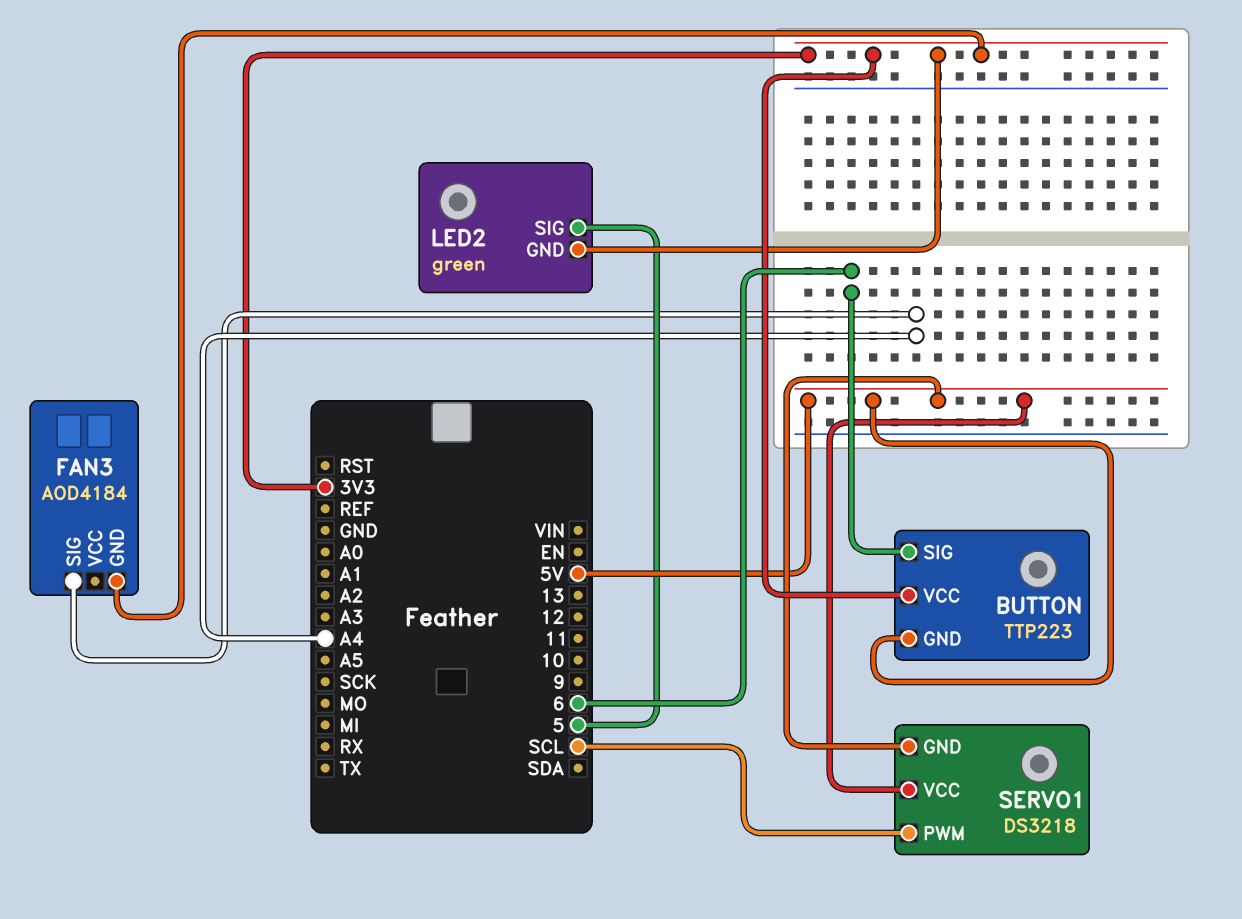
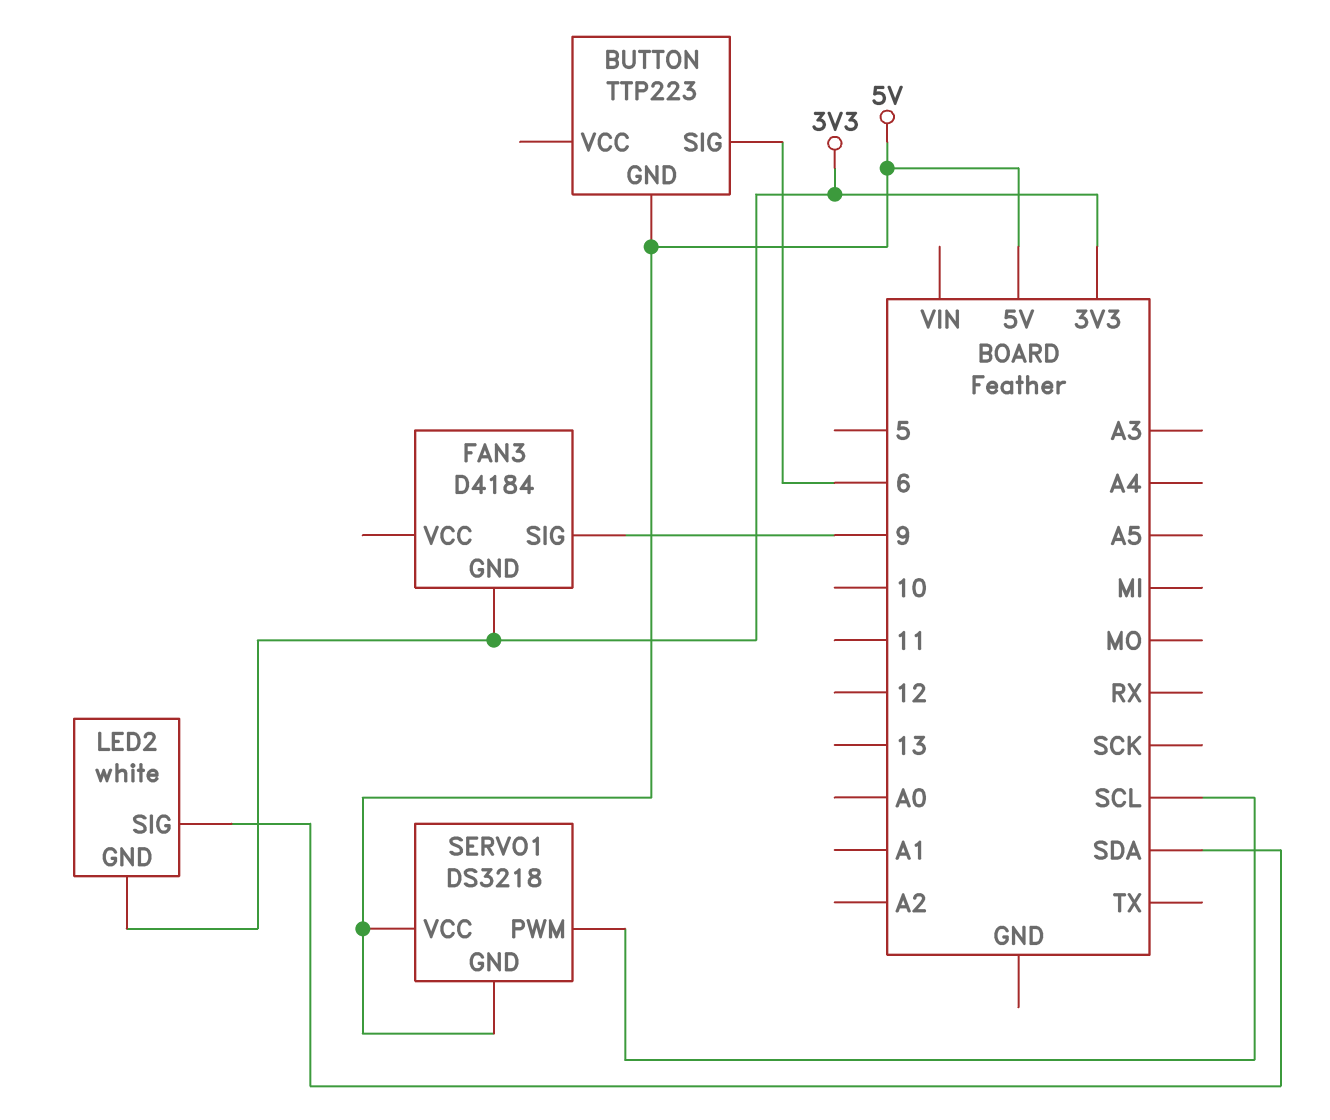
BUTTON pin VCC: 3V3 -> none
FAN3: AOD4184 -> D4184
FAN3 pin SIG: A4 -> 9
LED2: green -> white
LED2 pin SIG: 5 -> SDA

